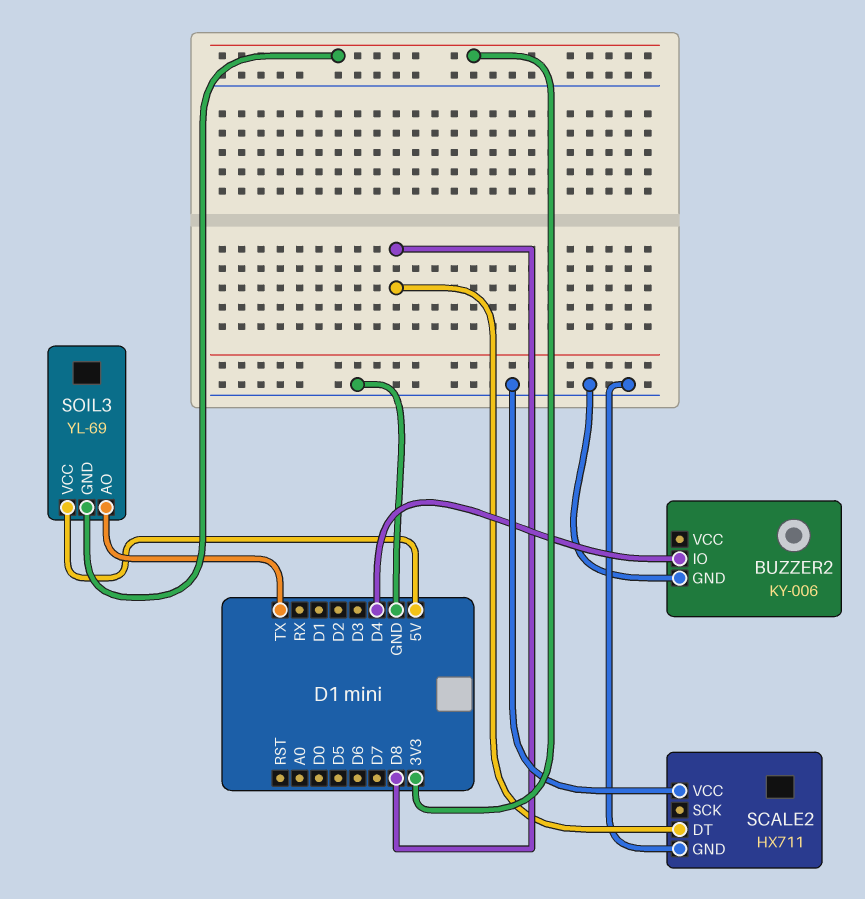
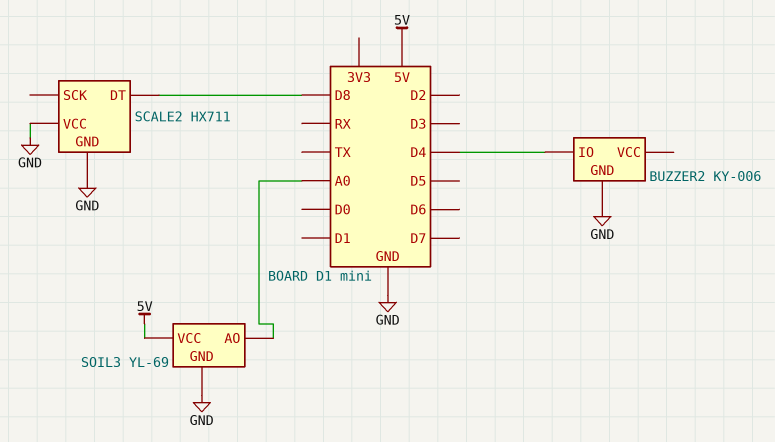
SOIL3 pin AO: TX -> A0
SOIL3 pin GND: 3V3 -> GND

